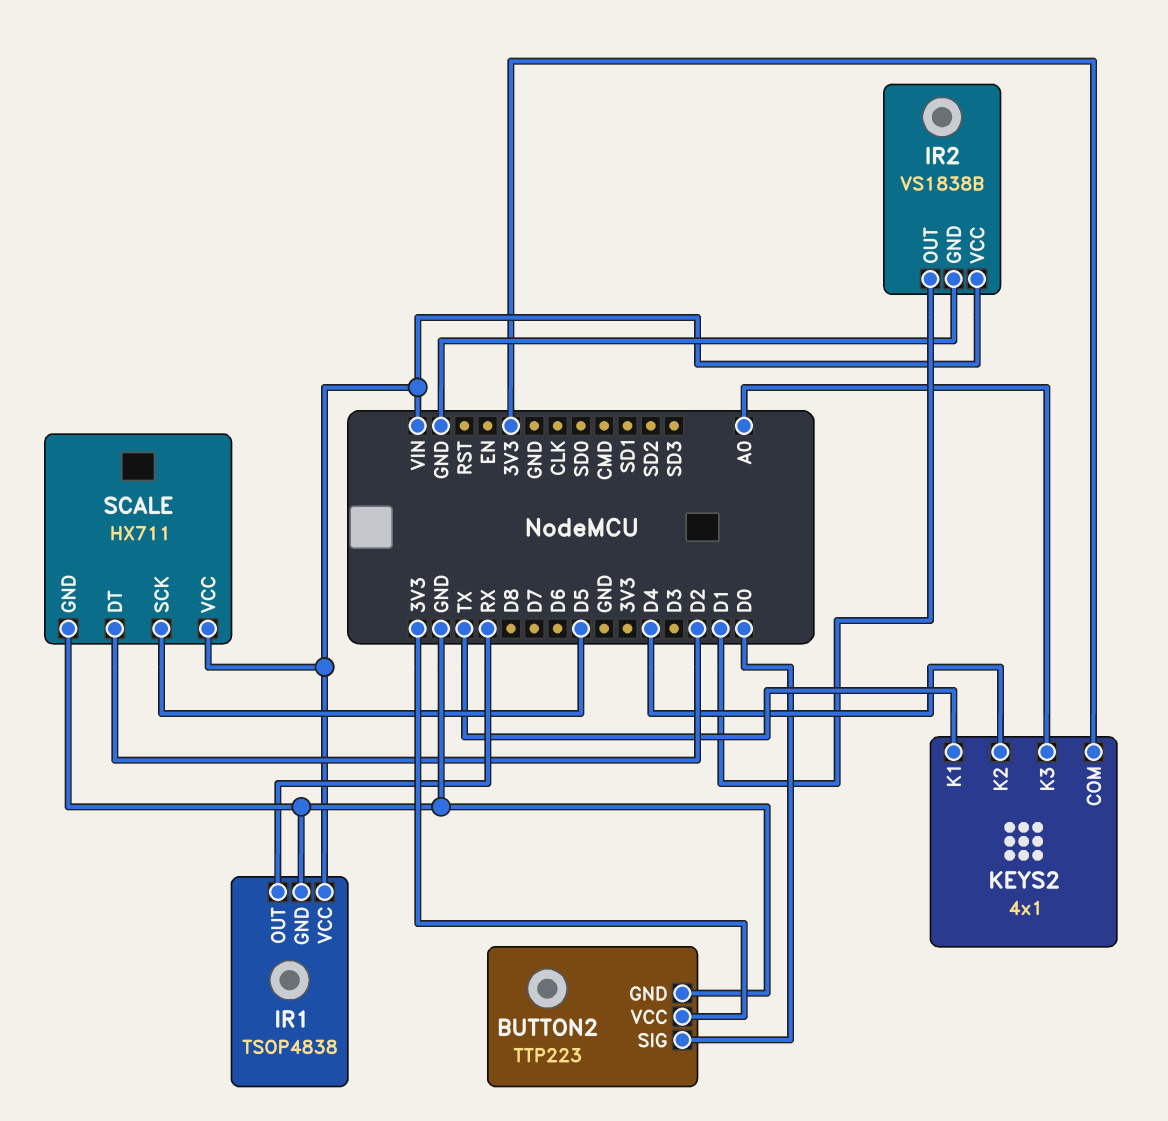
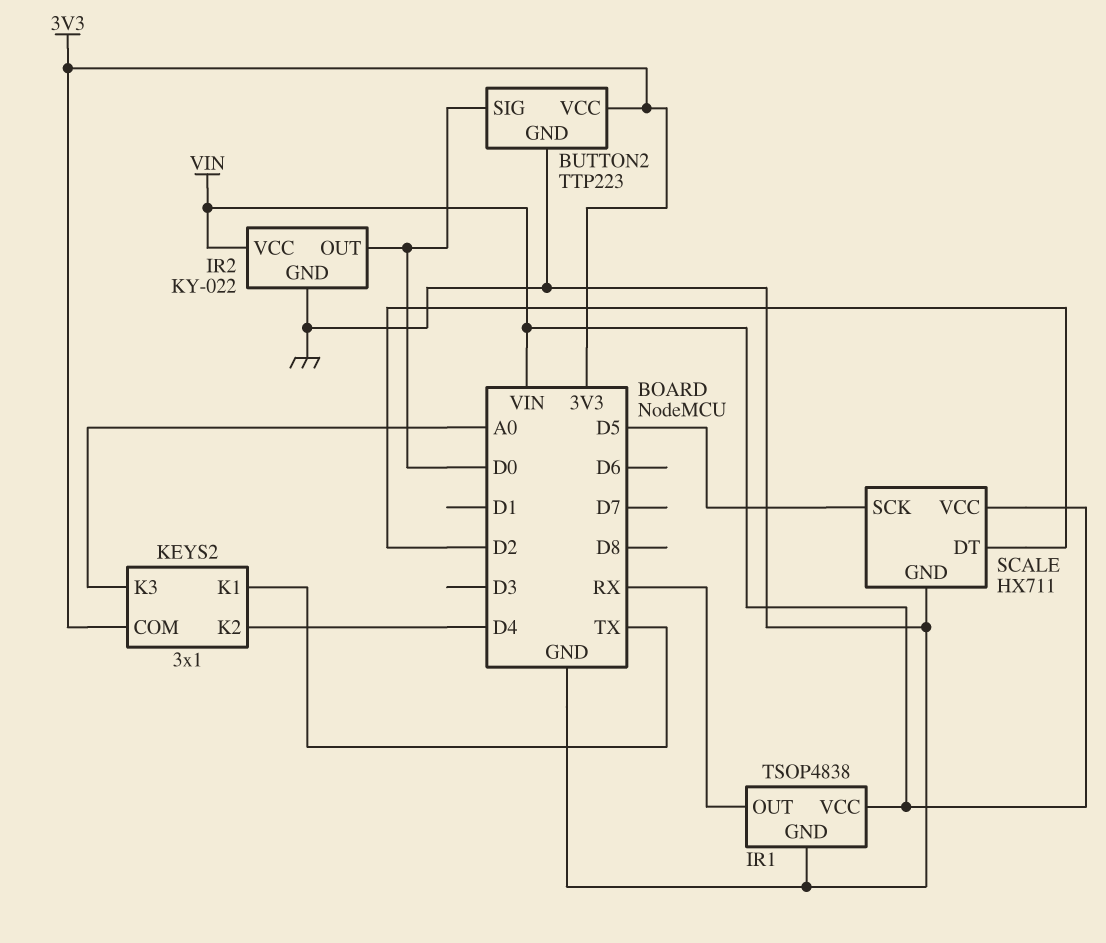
IR2: VS1838B -> KY-022
IR2 pin OUT: D1 -> D0
KEYS2: 4x1 -> 3x1

